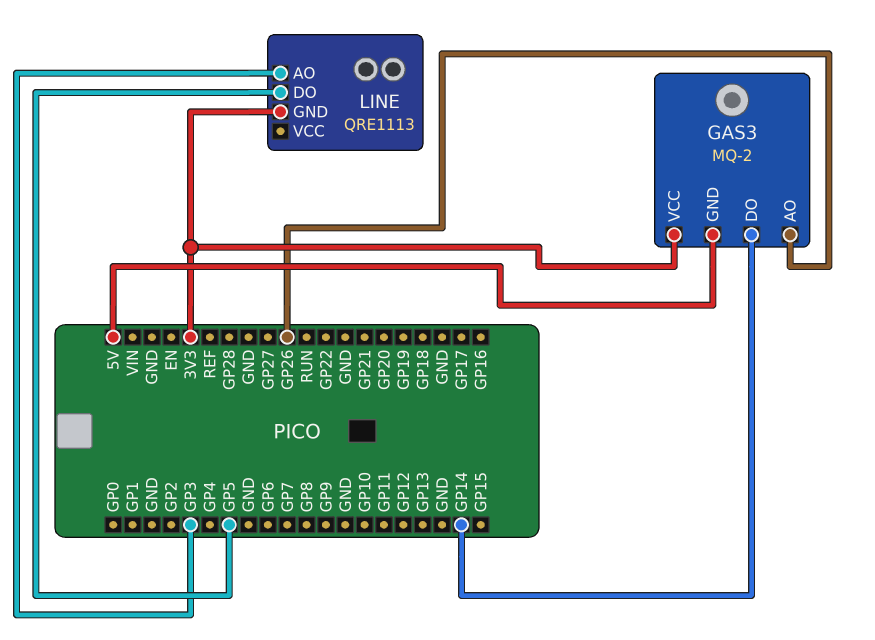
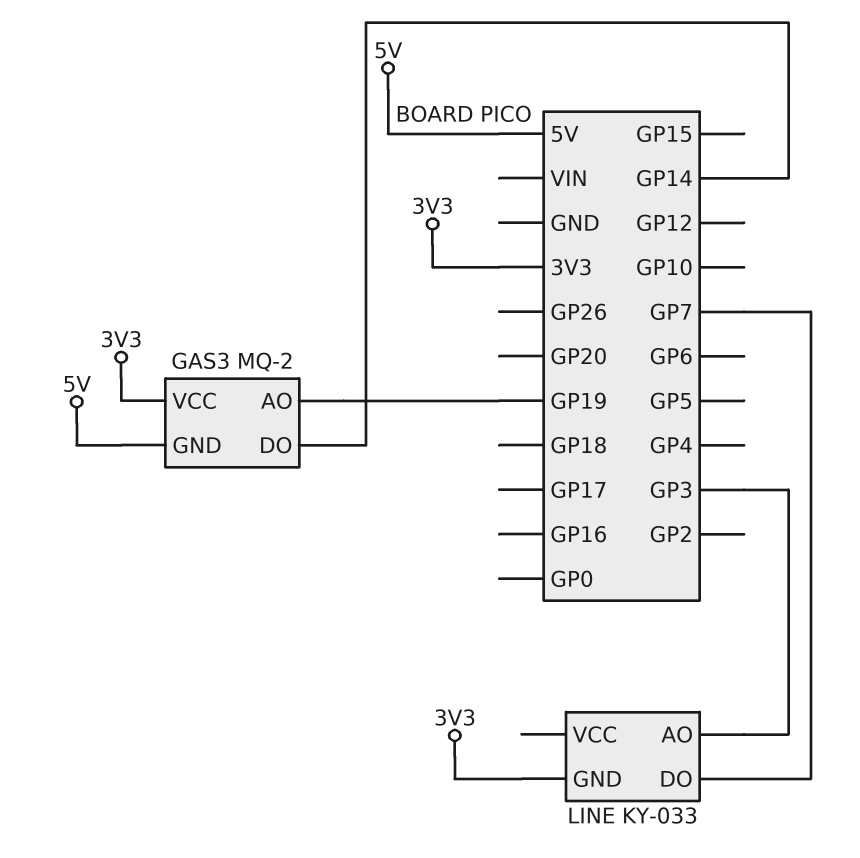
GAS3 pin AO: GP26 -> GP19
LINE: QRE1113 -> KY-033
LINE pin DO: GP5 -> GP7

